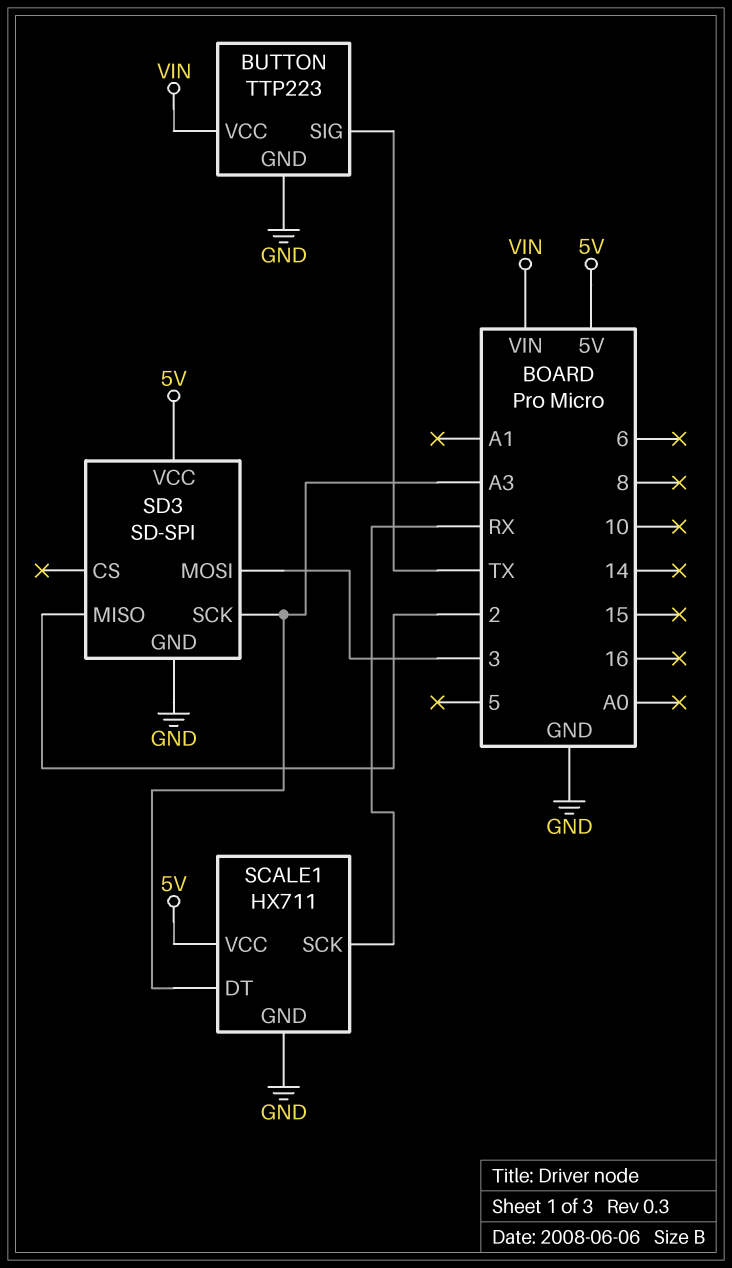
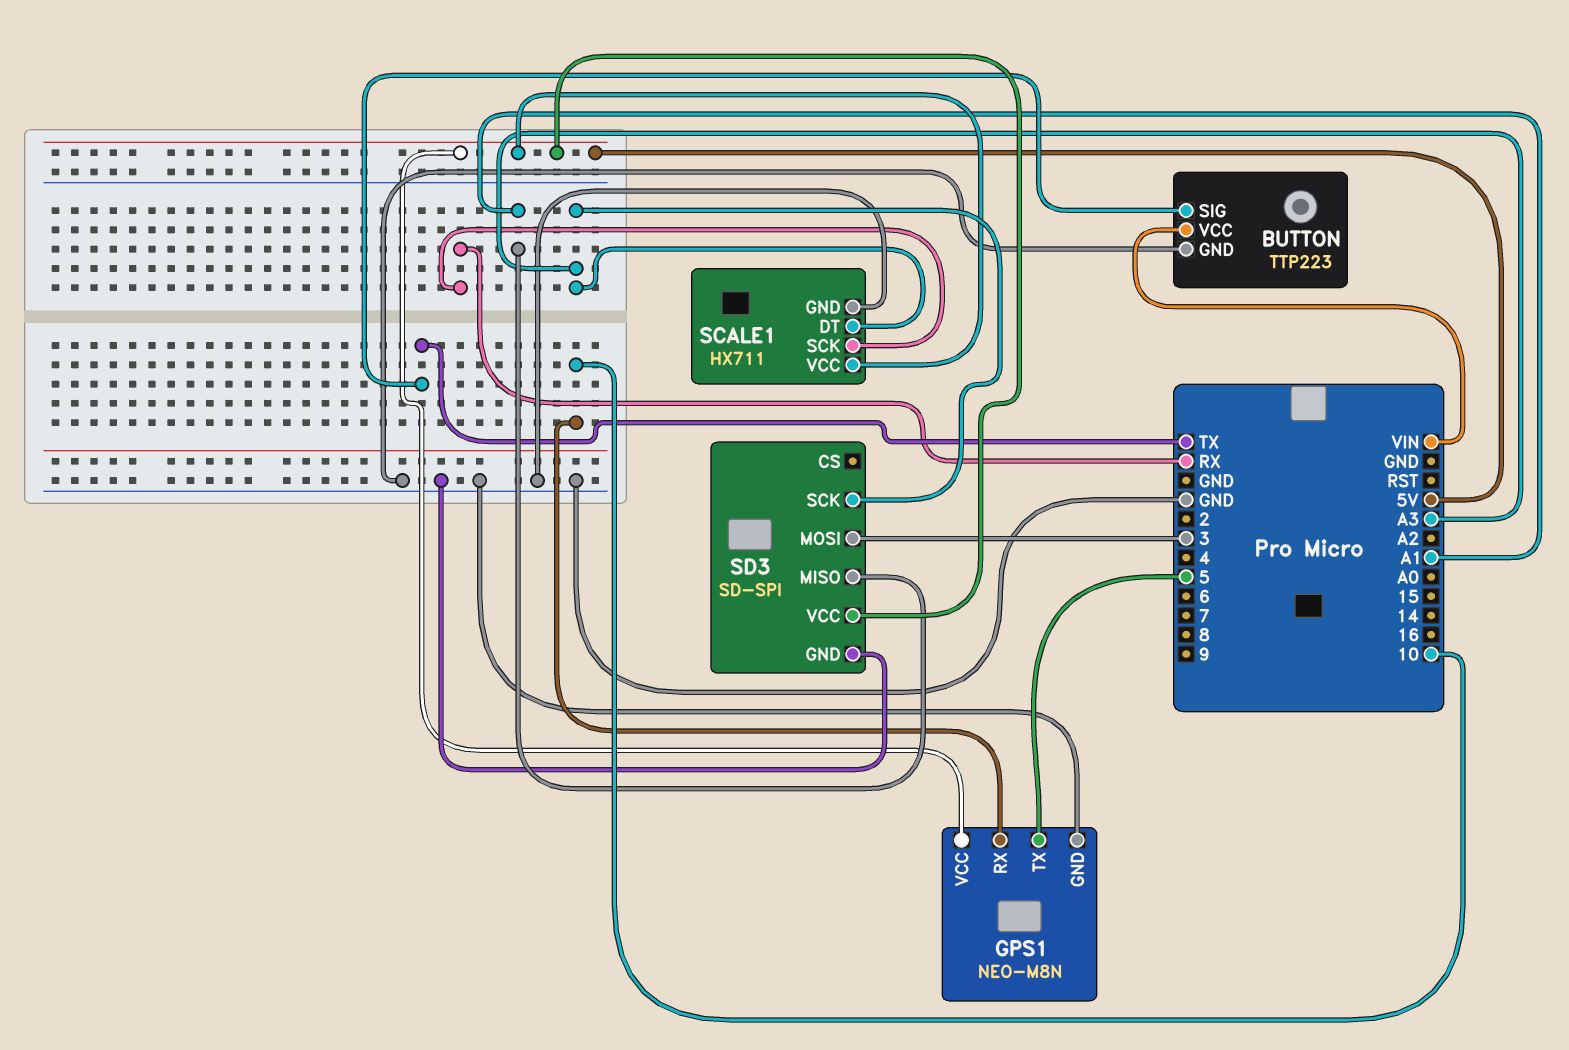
GPS1: none -> NEO-M8N
GPS1 pin GND: none -> GND
GPS1 pin RX: none -> 10
GPS1 pin TX: none -> 5
GPS1 pin VCC: none -> 5V
SD3 pin MISO: 2 -> A1

